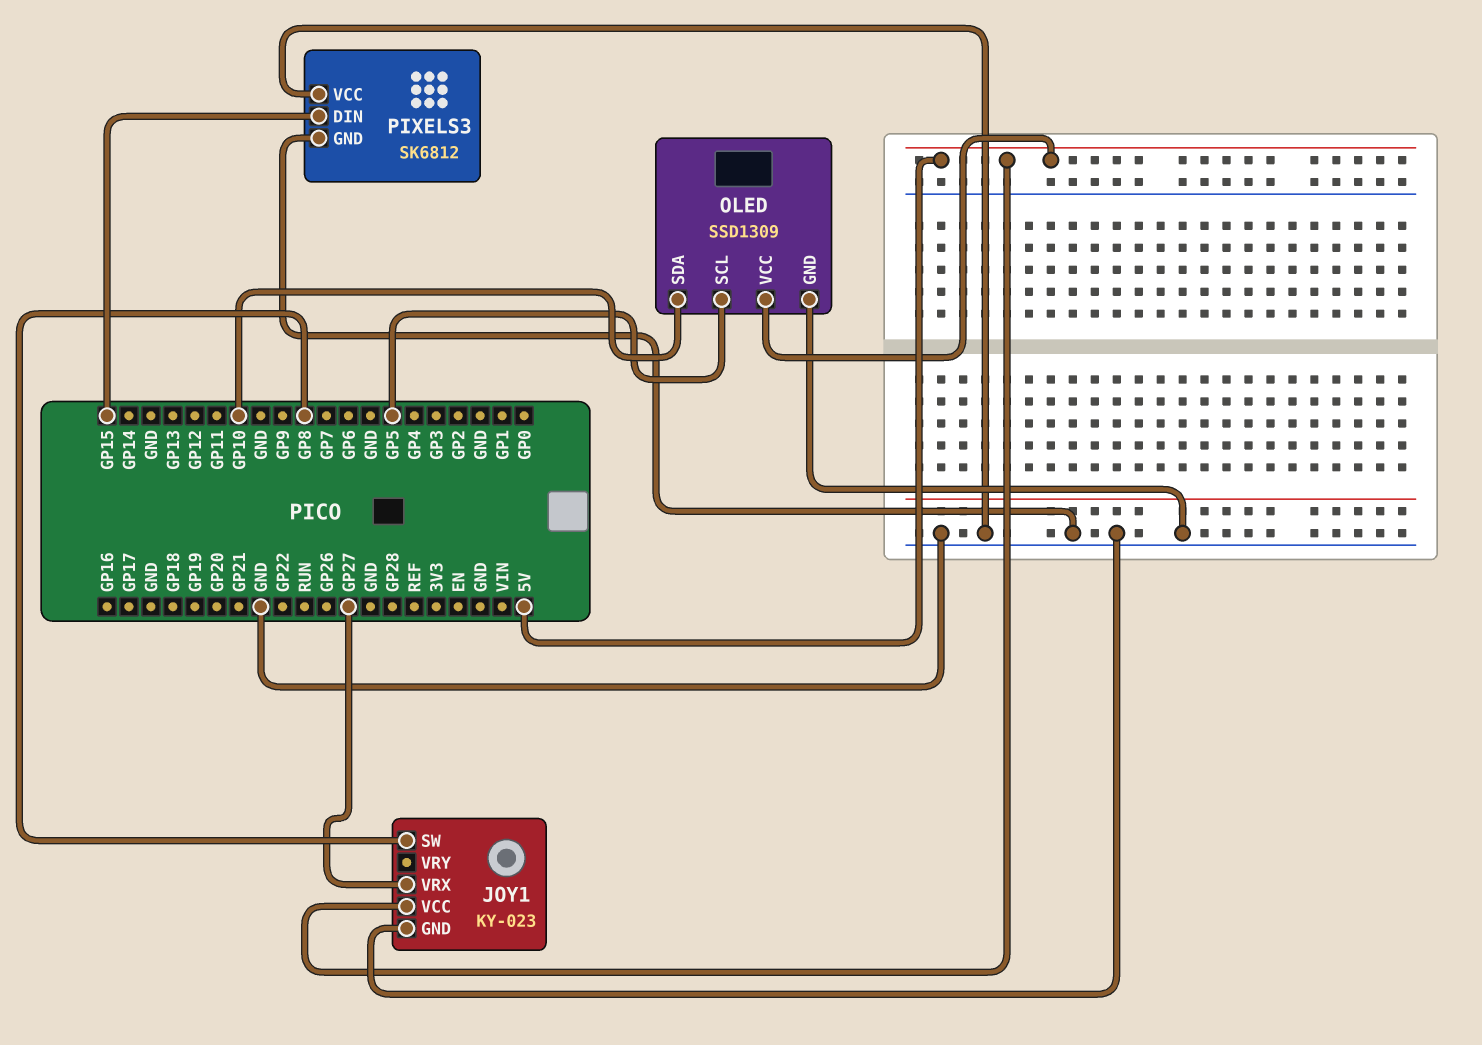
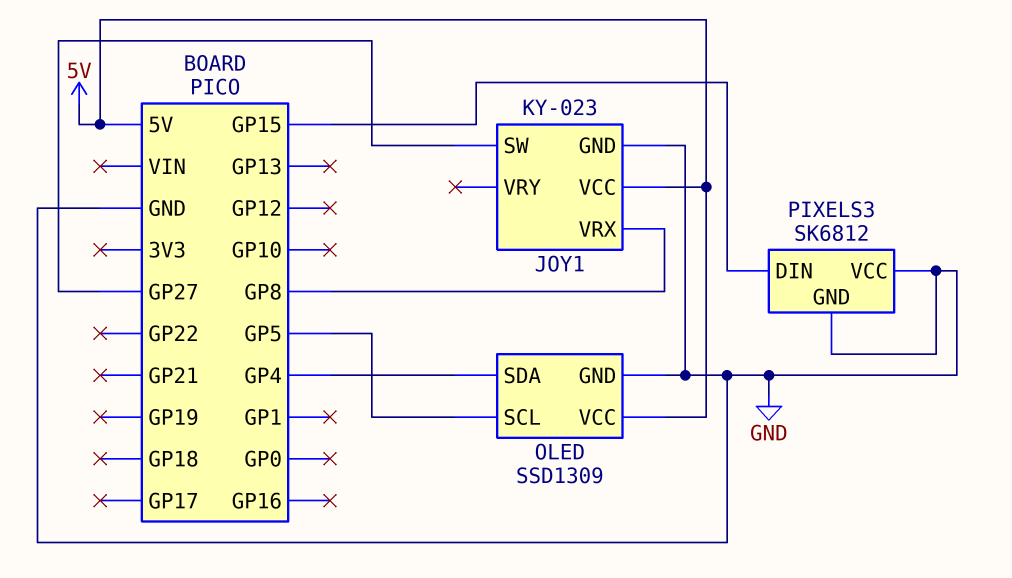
JOY1 pin SW: GP8 -> GP27
JOY1 pin VRX: GP27 -> GP8
OLED pin SDA: GP10 -> GP4

